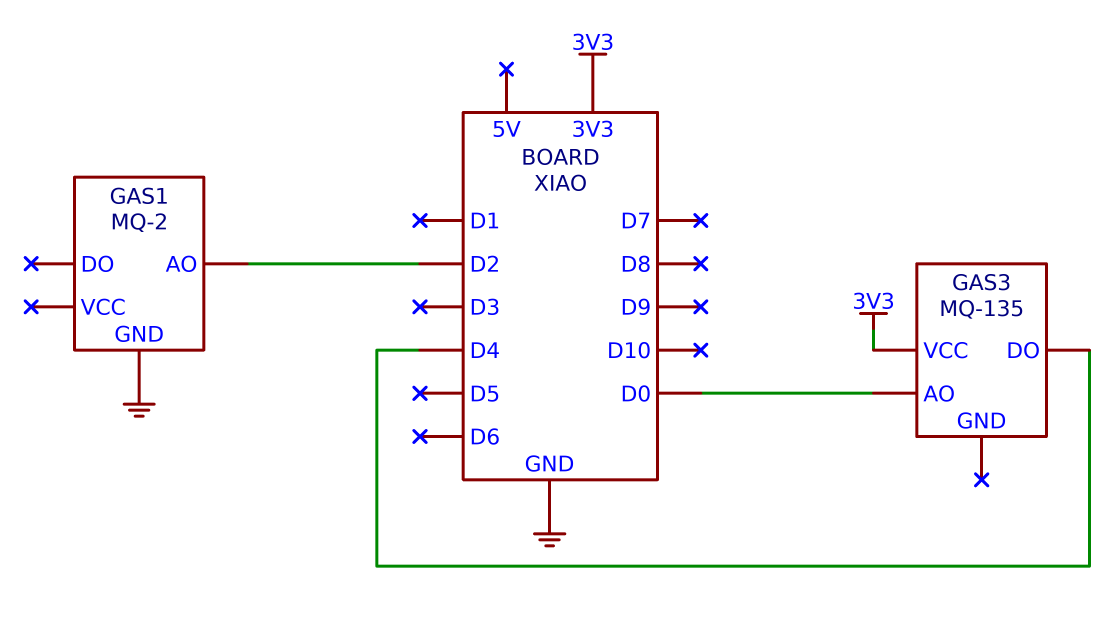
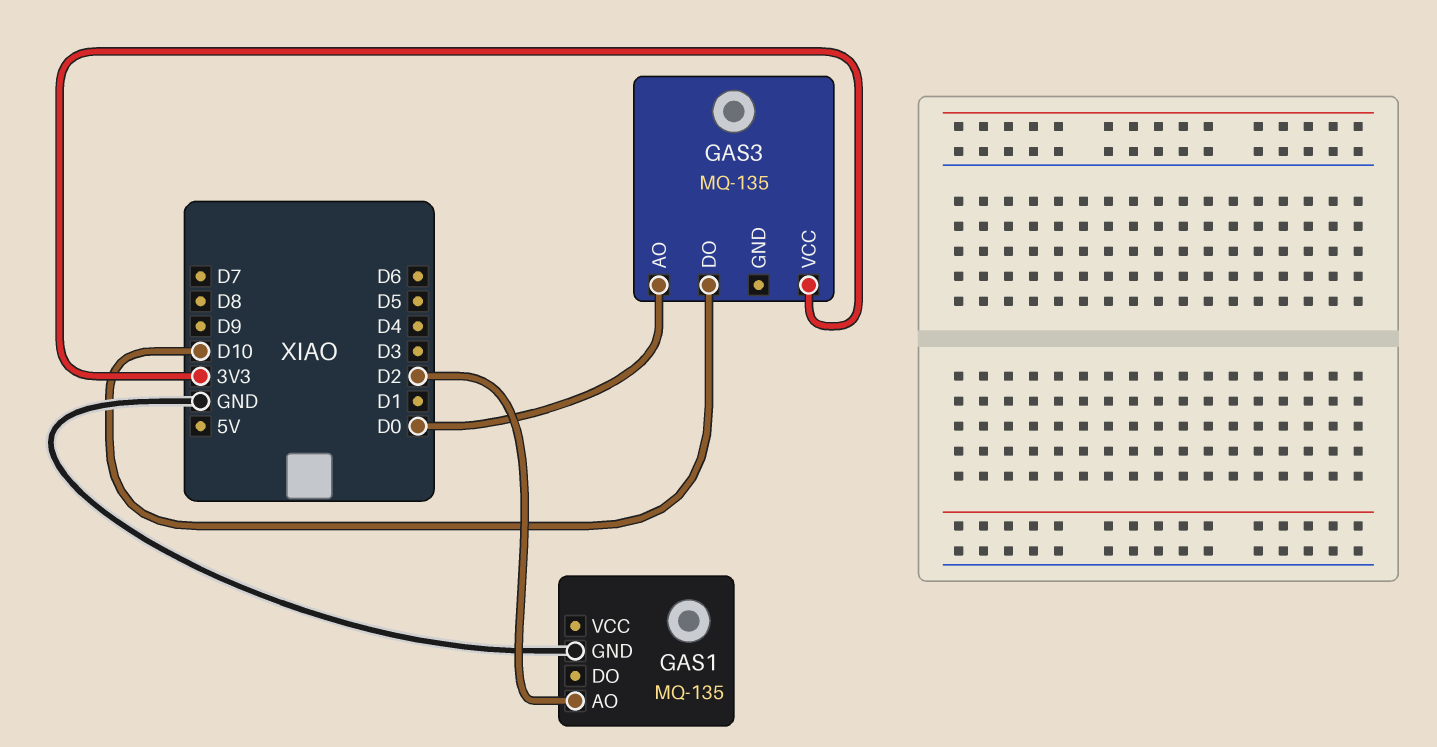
GAS1: MQ-2 -> MQ-135
GAS3 pin DO: D4 -> D10

